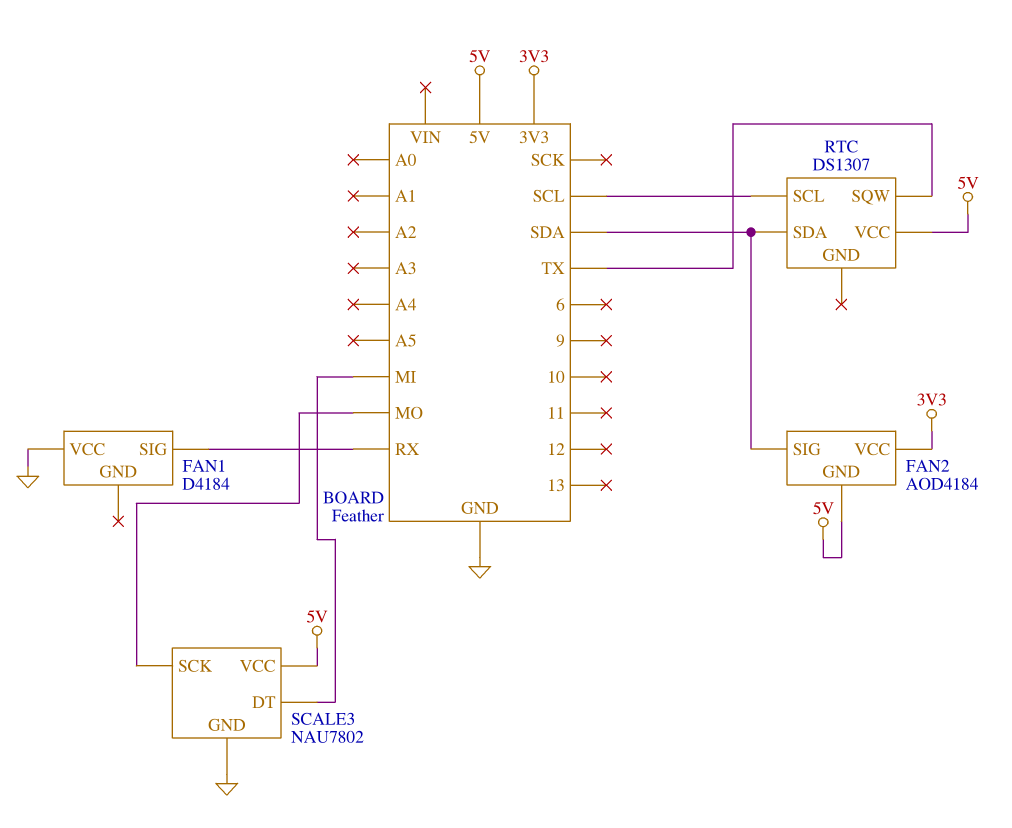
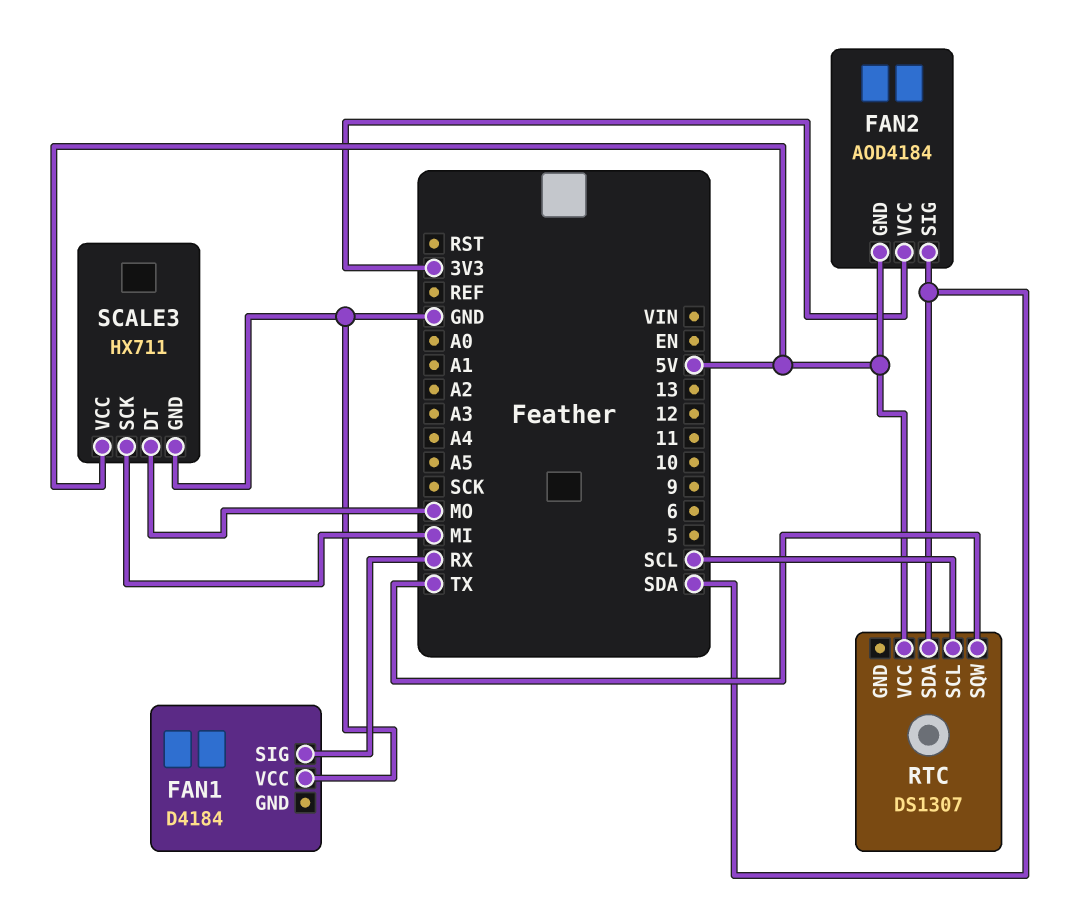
SCALE3: NAU7802 -> HX711
SCALE3 pin DT: MI -> MO
SCALE3 pin SCK: MO -> MI

